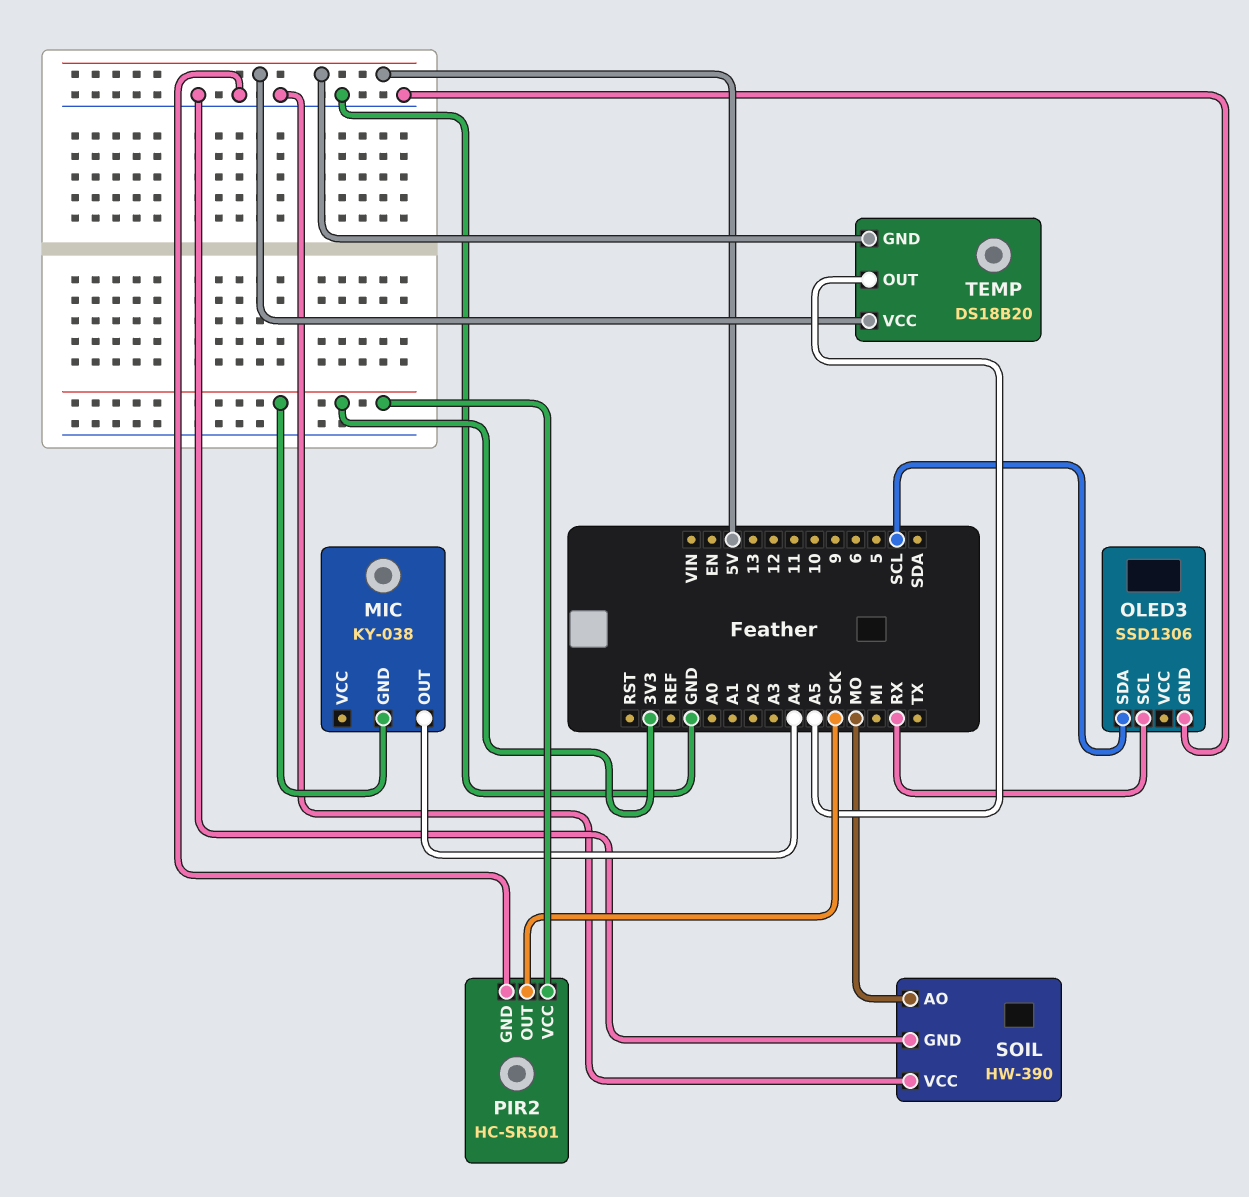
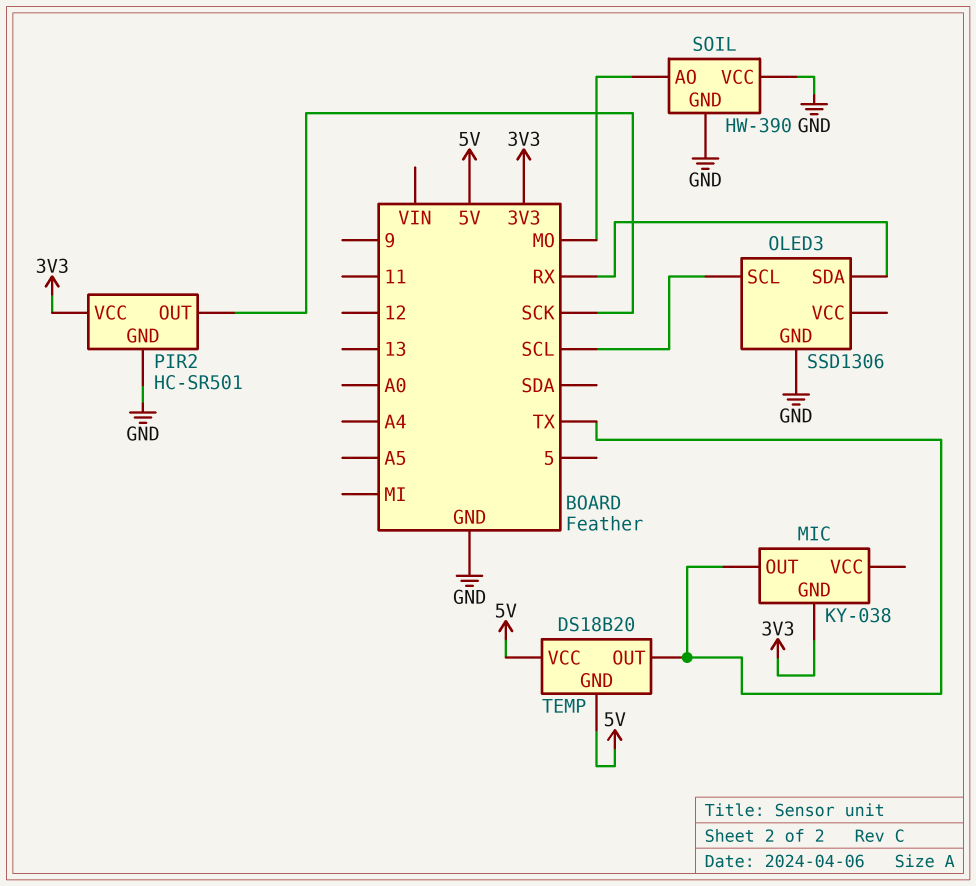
MIC pin OUT: A4 -> TX
OLED3 pin SCL: RX -> SCL
OLED3 pin SDA: SCL -> RX
TEMP pin OUT: A5 -> TX

